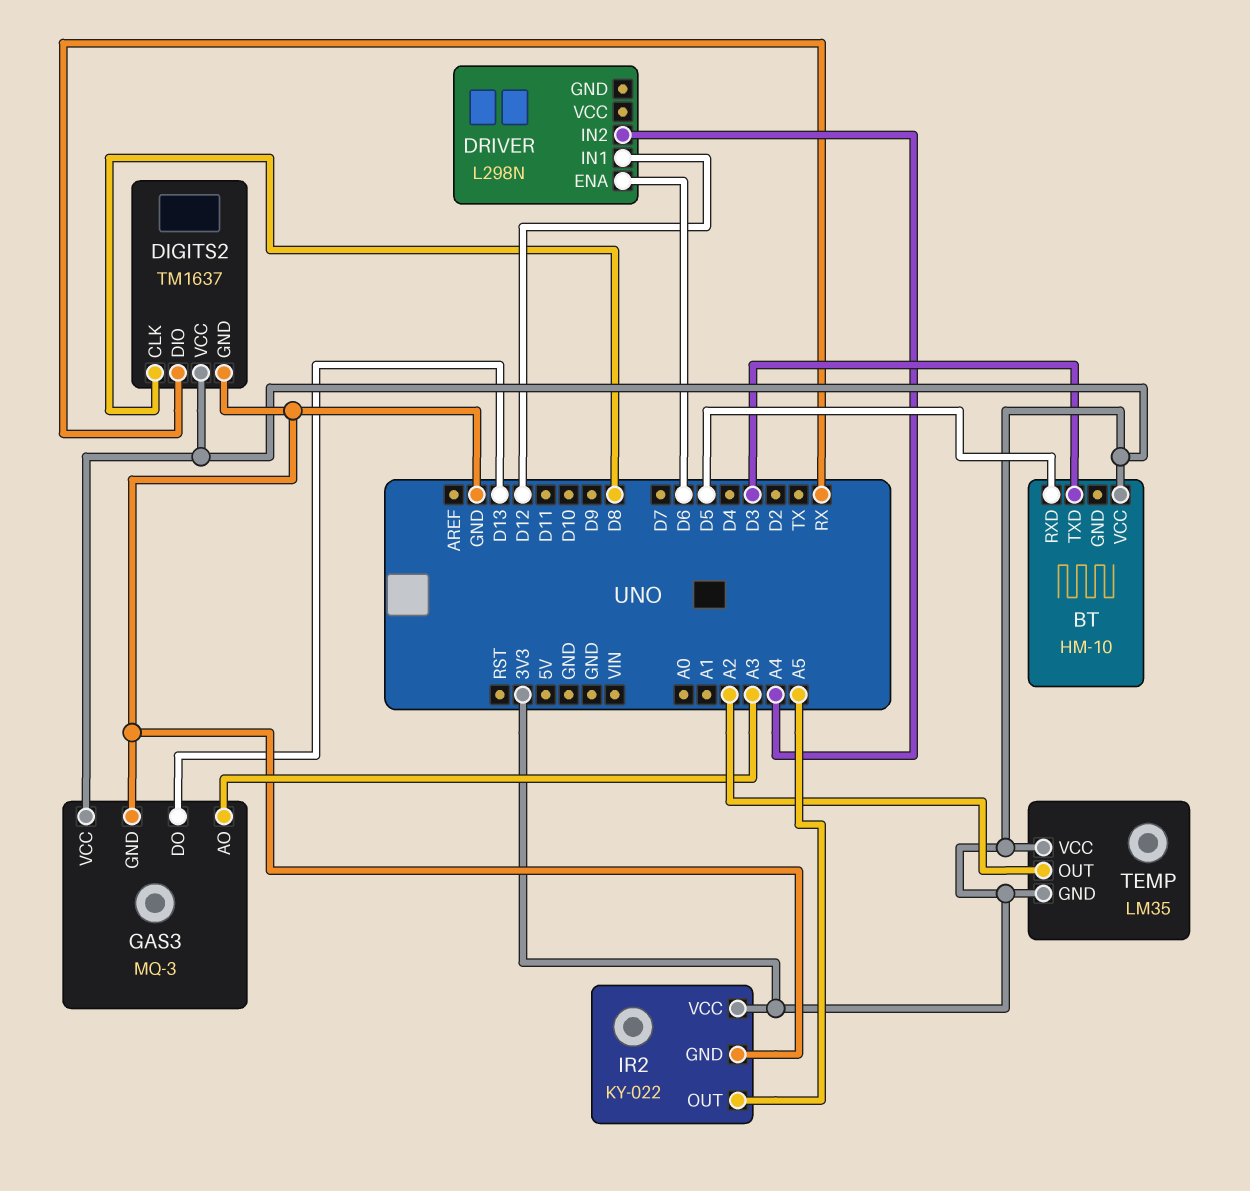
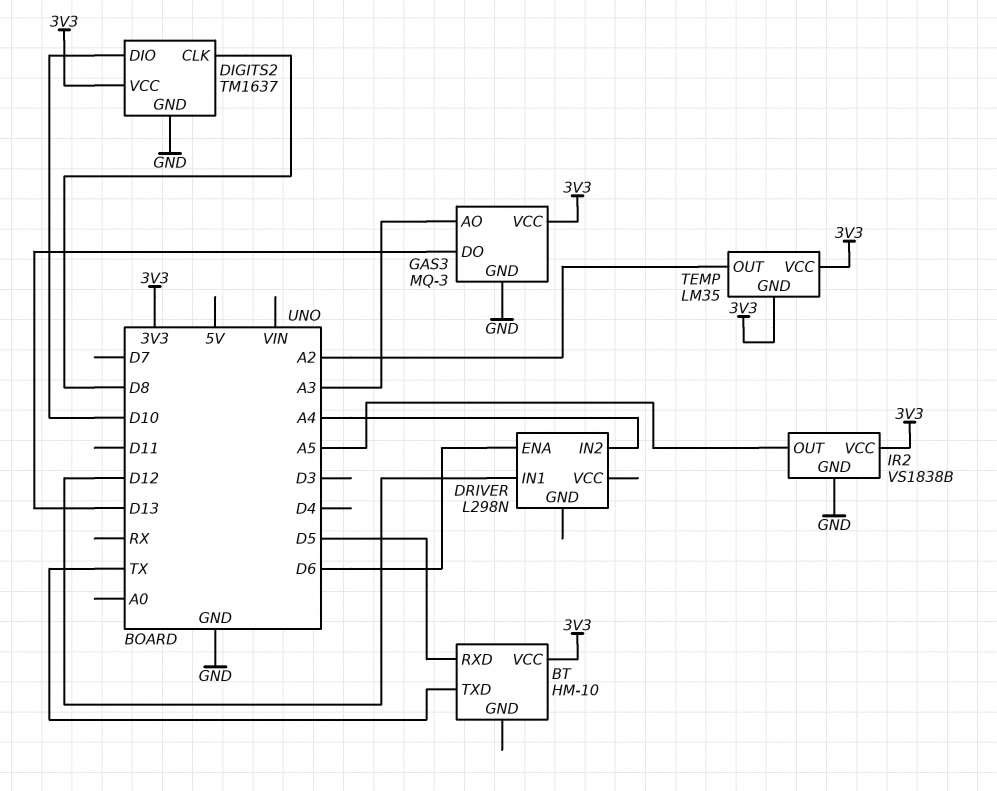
BT pin TXD: D3 -> TX
DIGITS2 pin DIO: RX -> D10
IR2: KY-022 -> VS1838B

